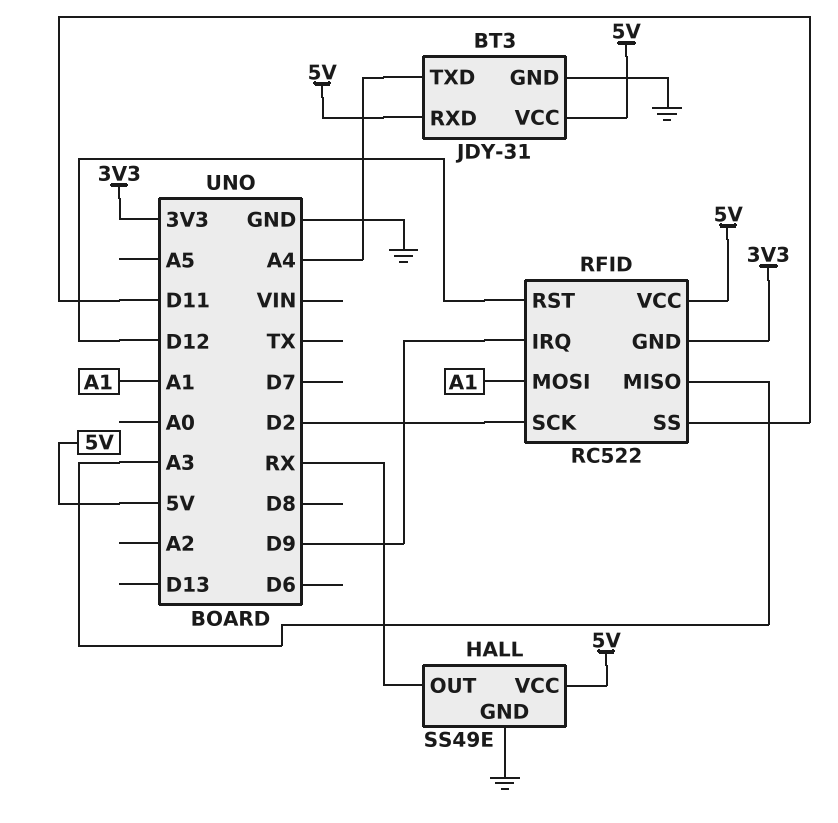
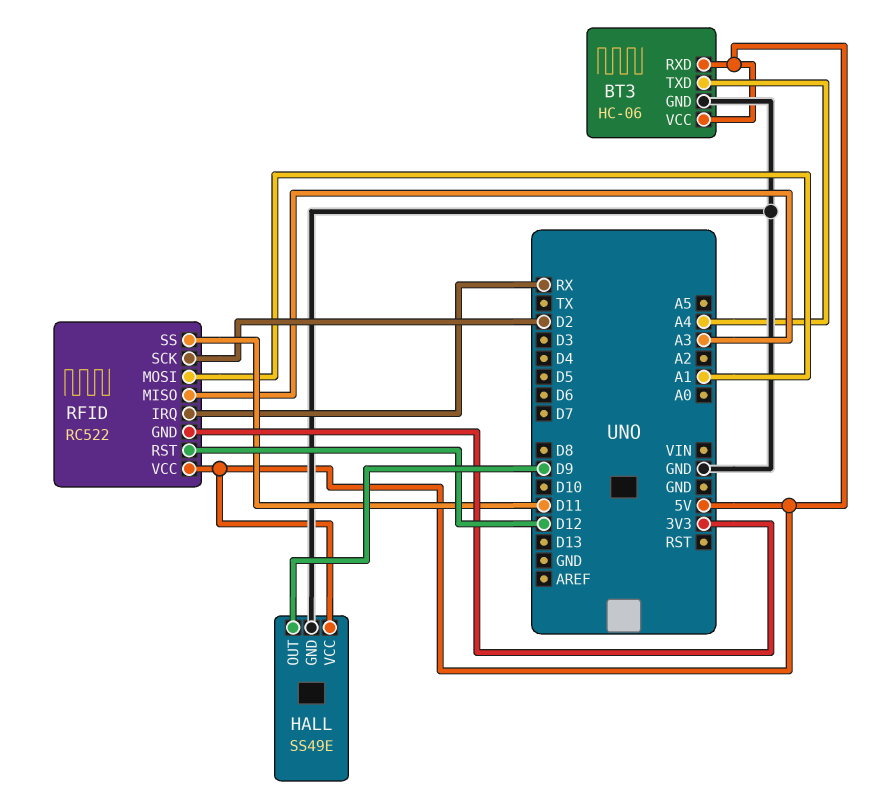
BT3: JDY-31 -> HC-06
HALL pin OUT: RX -> D9
RFID pin IRQ: D9 -> RX

